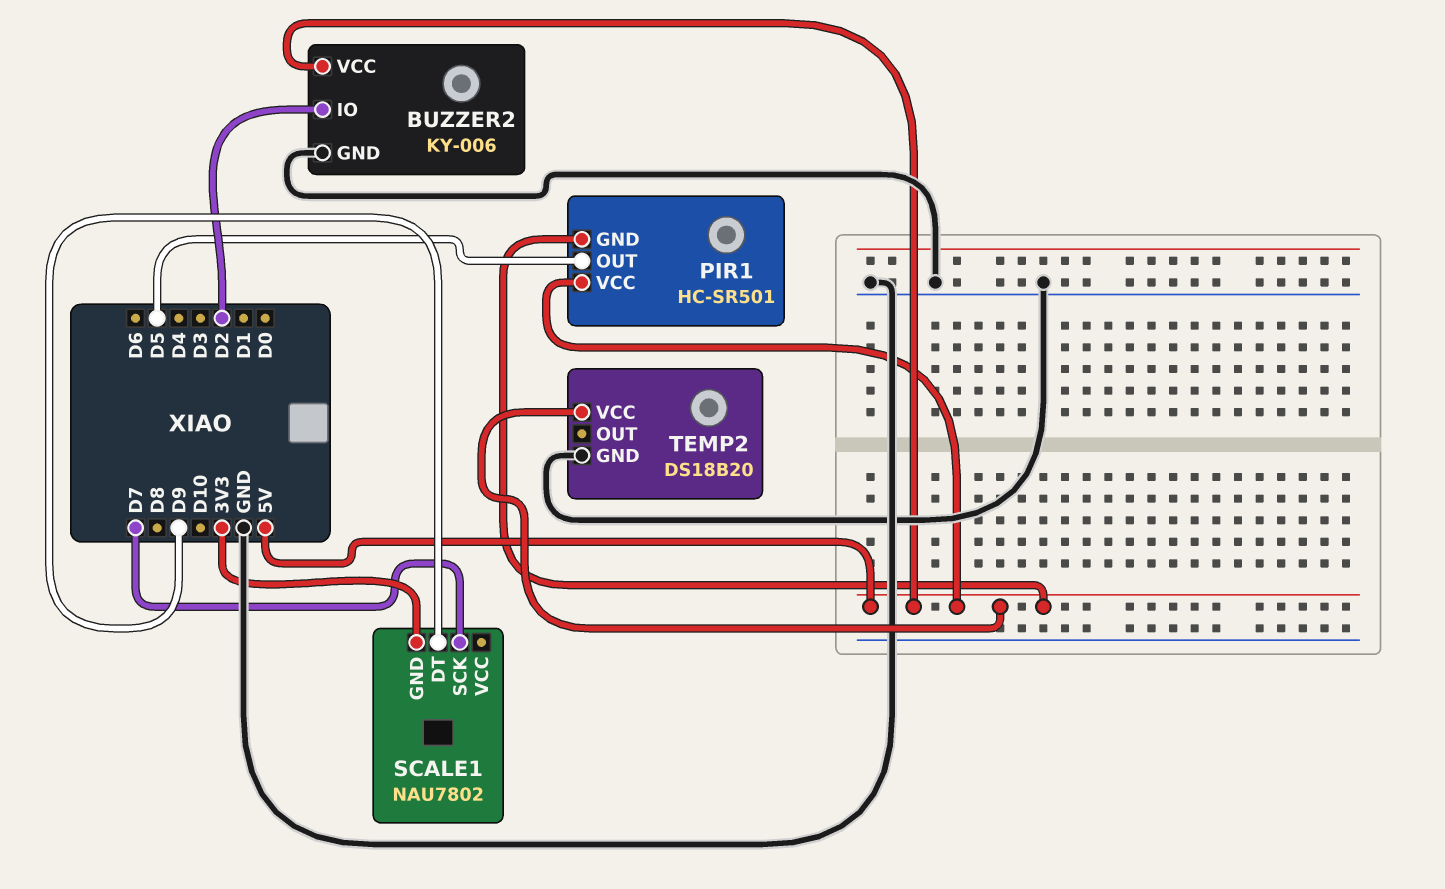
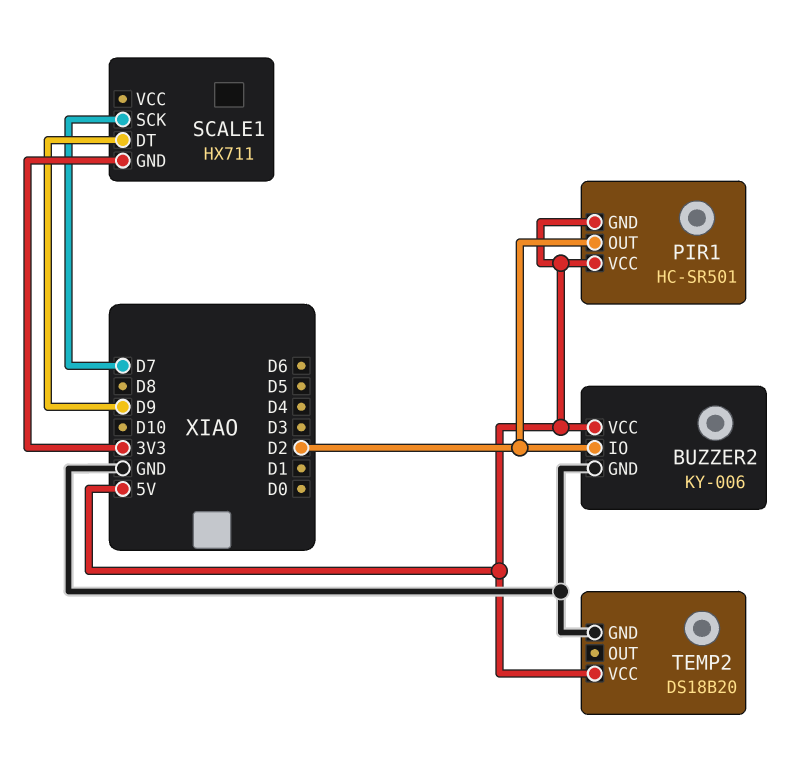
PIR1 pin OUT: D5 -> D2
SCALE1: NAU7802 -> HX711

